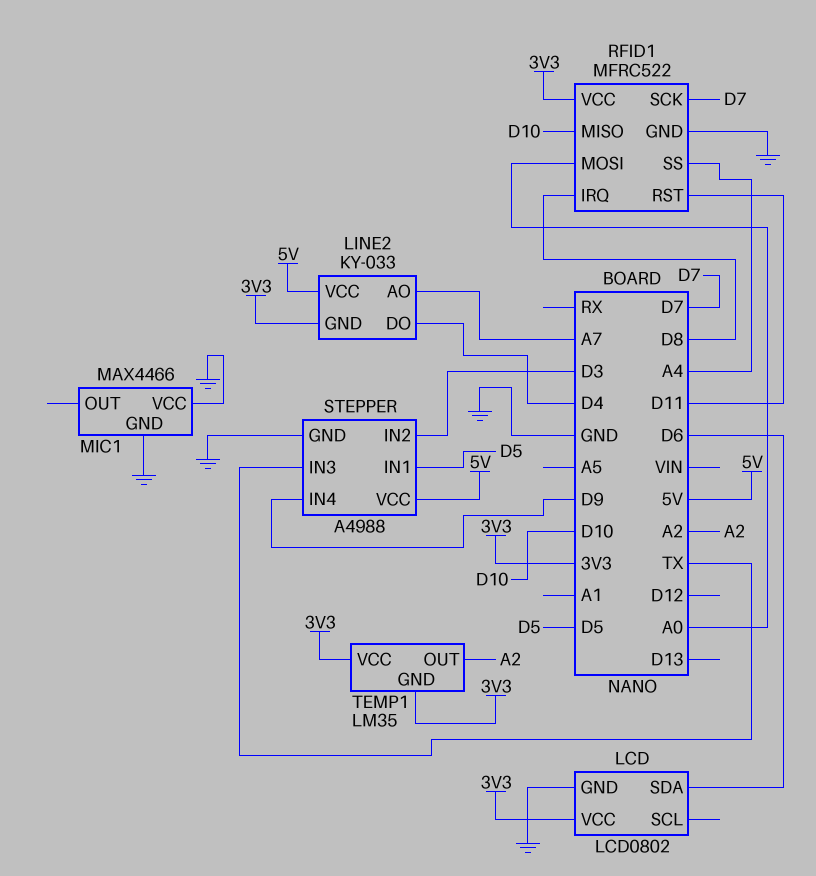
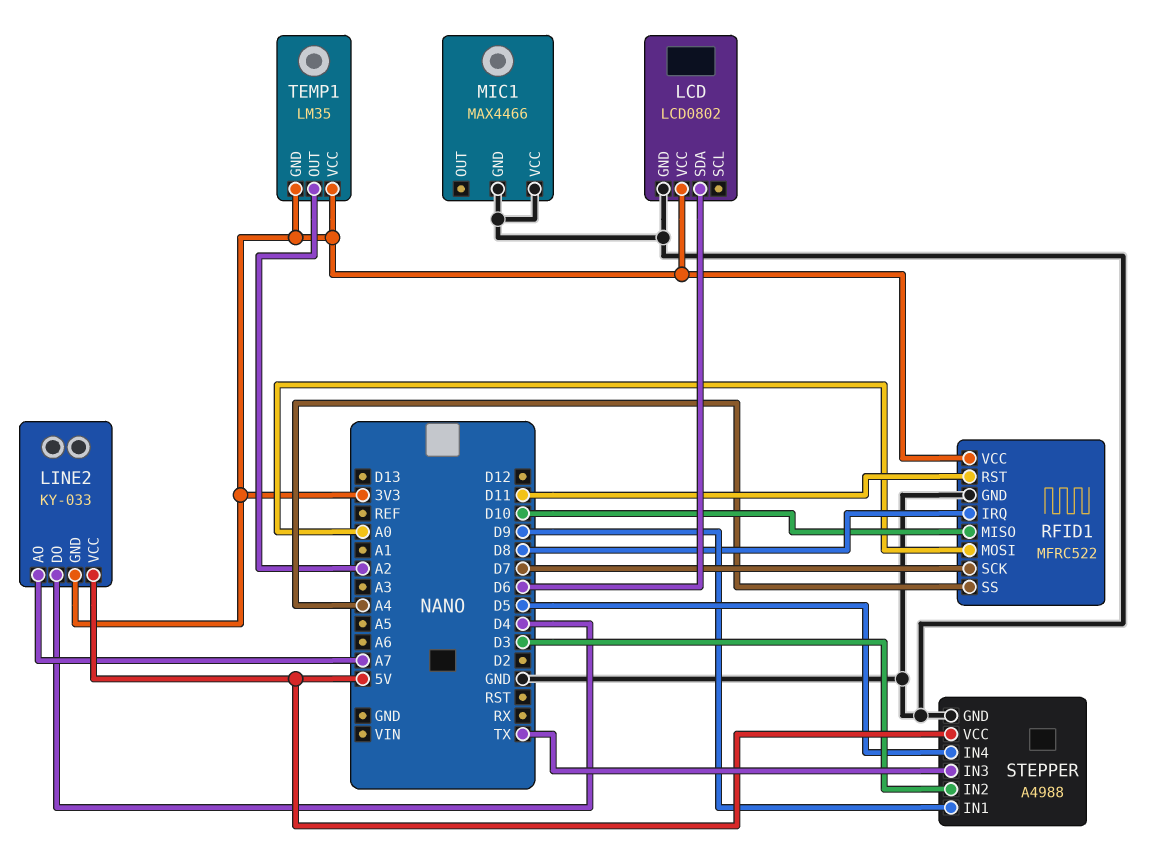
STEPPER pin IN1: D5 -> D9
STEPPER pin IN4: D9 -> D5

